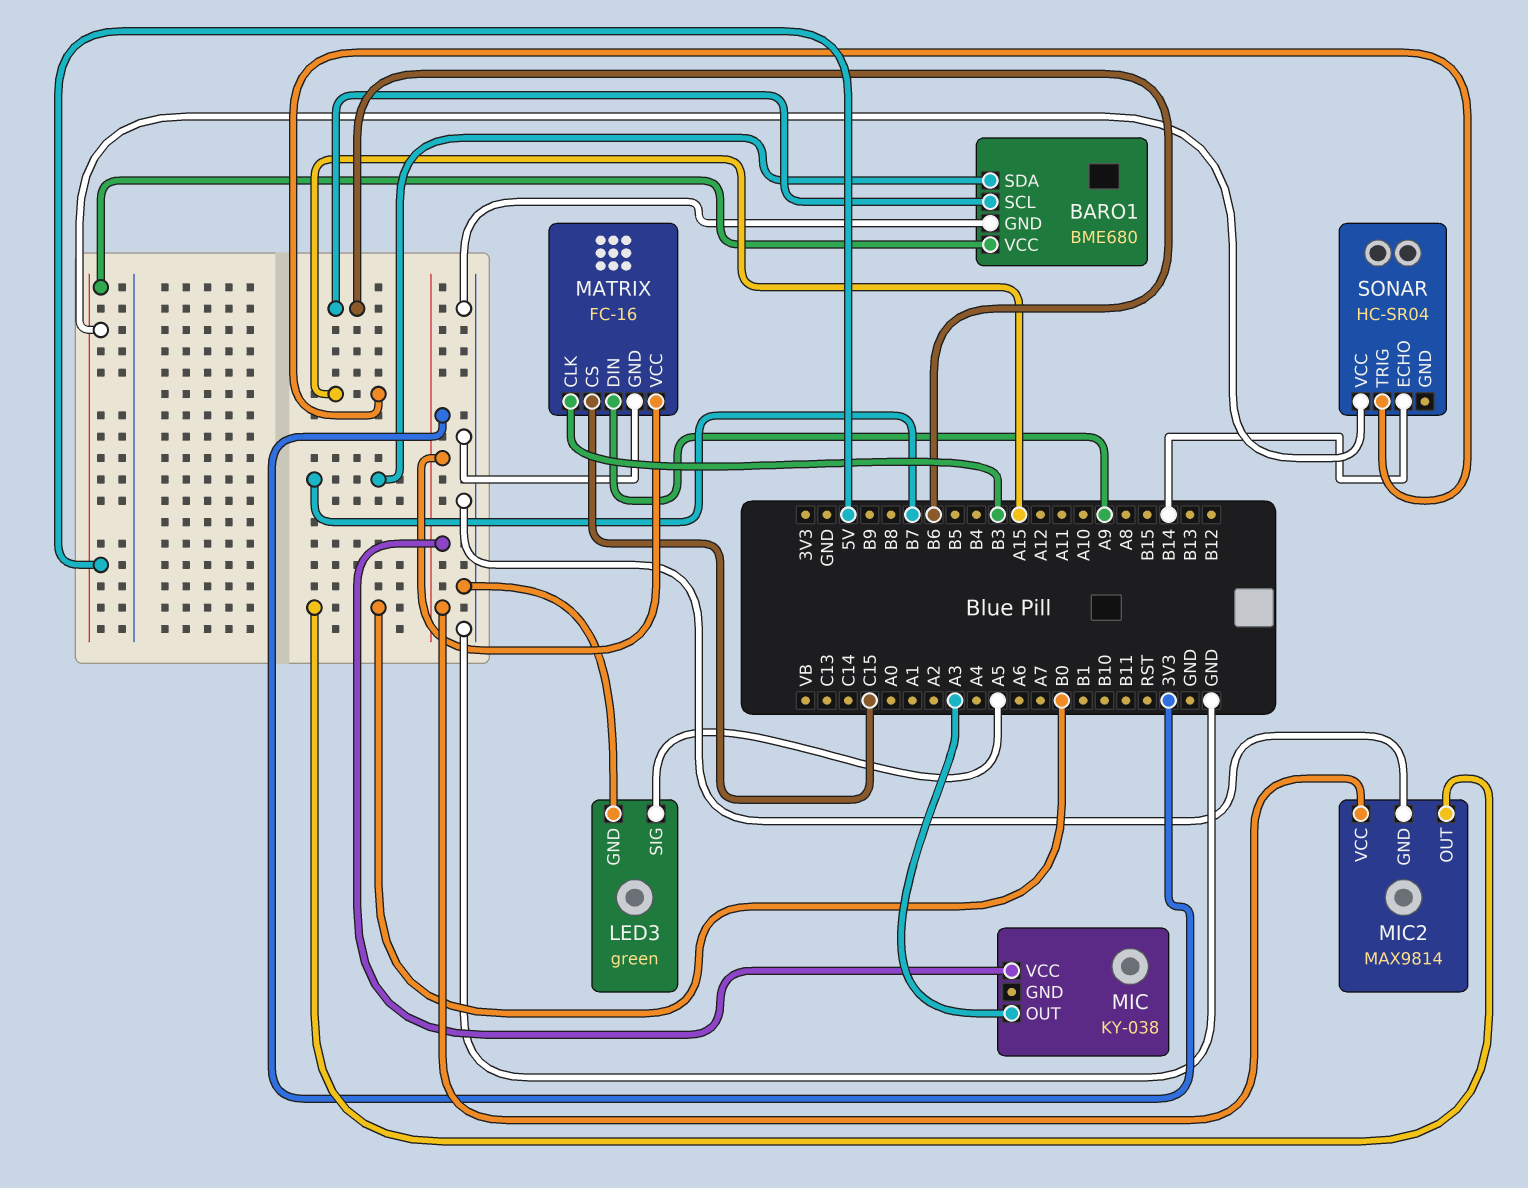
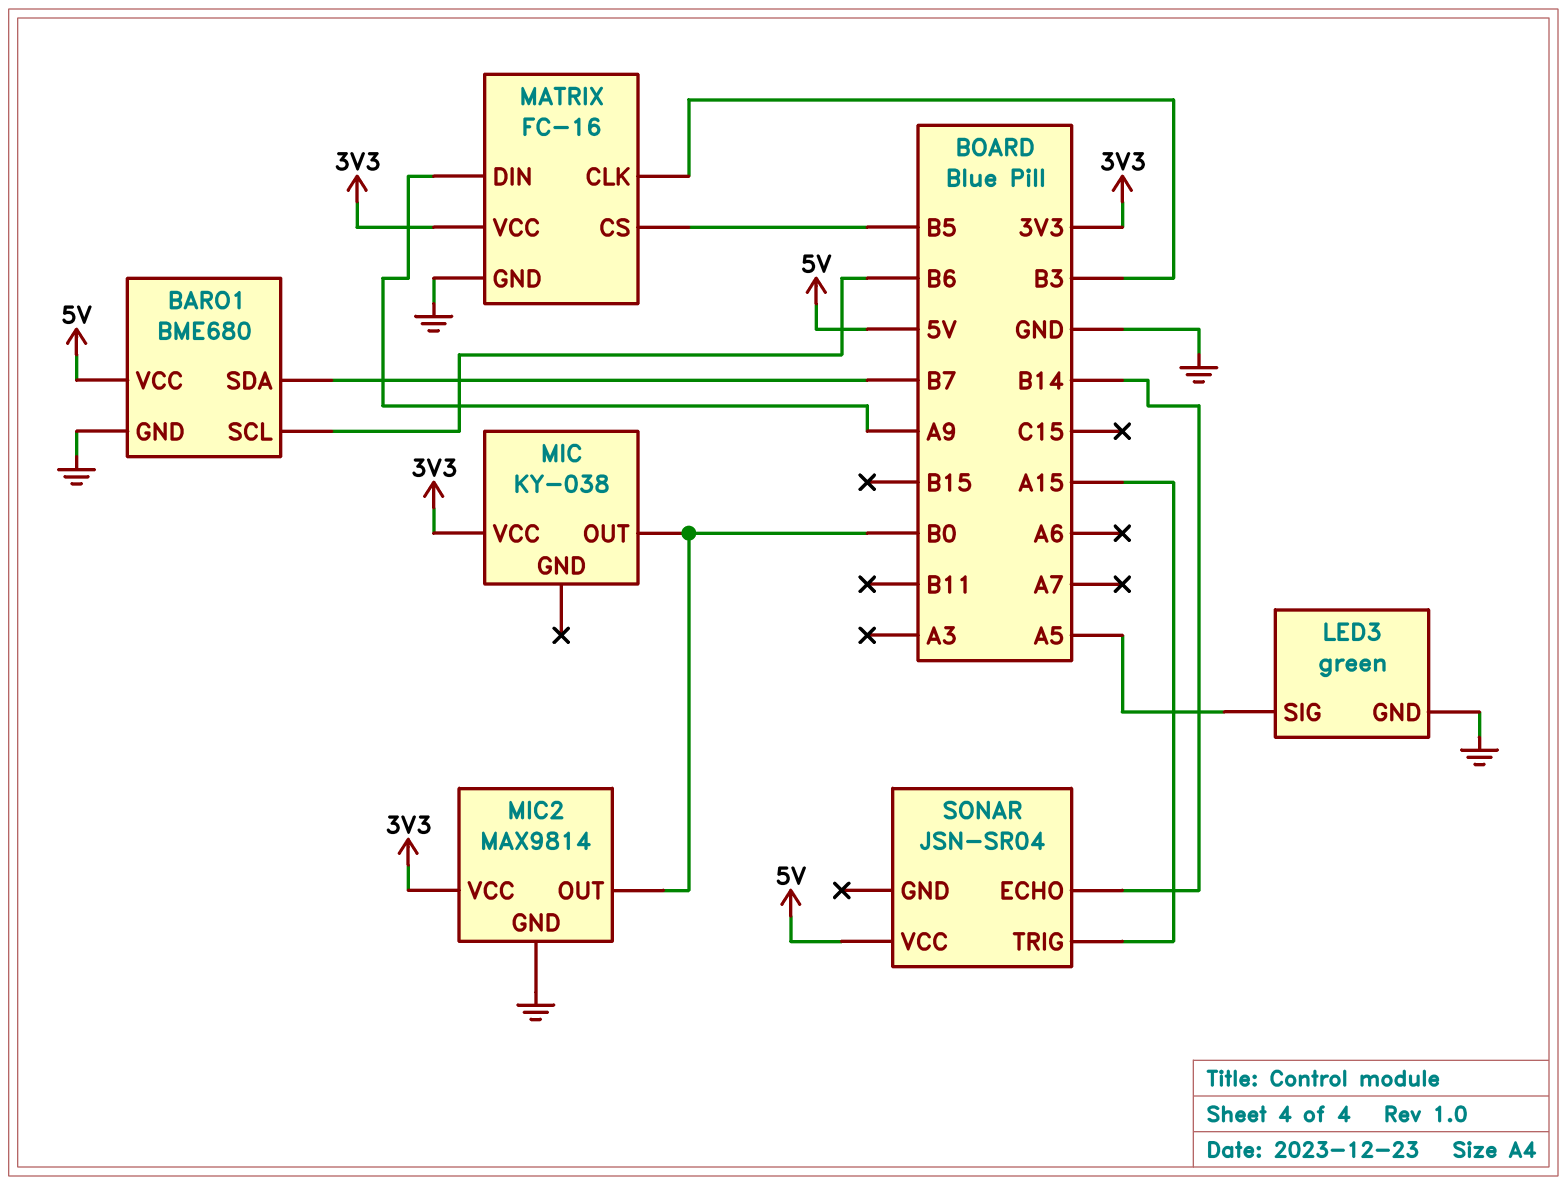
MATRIX pin CS: C15 -> B5
MIC pin OUT: A3 -> B0
SONAR: HC-SR04 -> JSN-SR04

